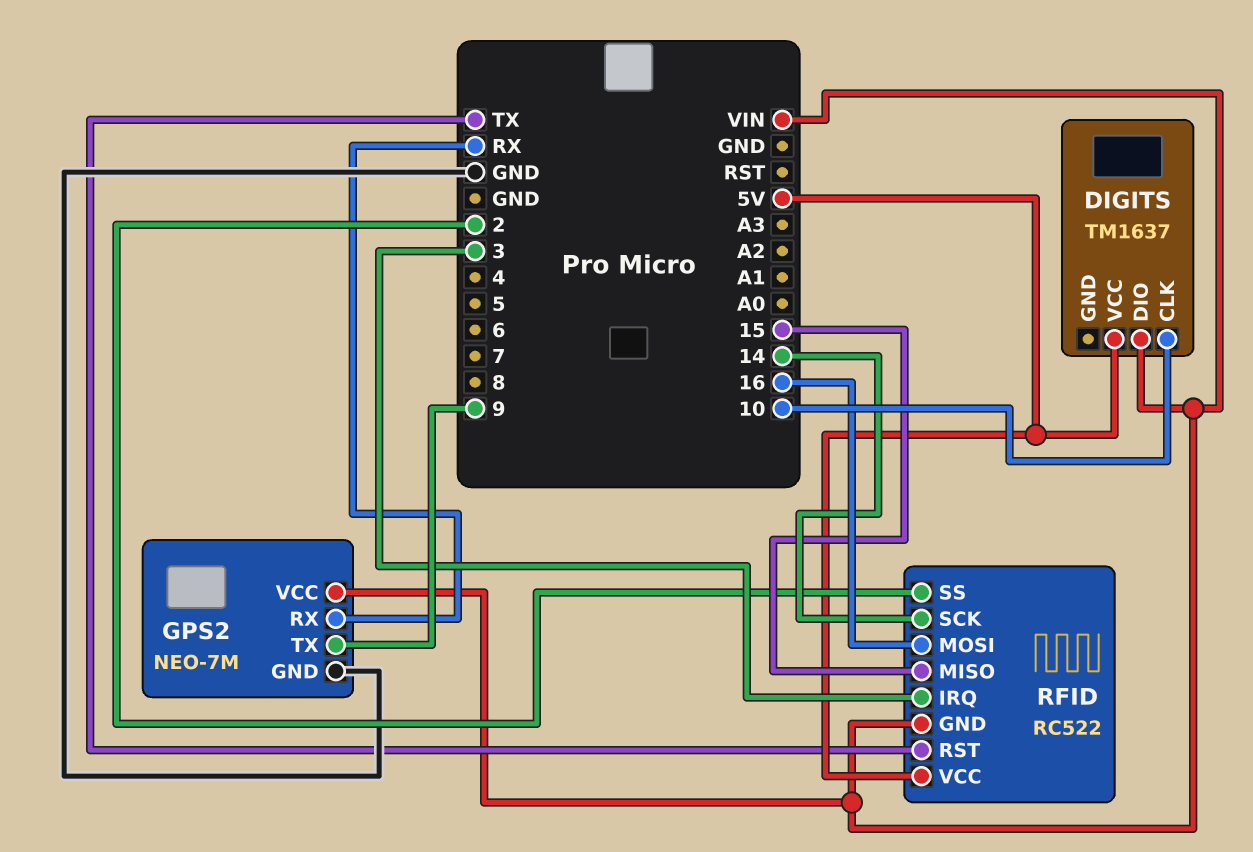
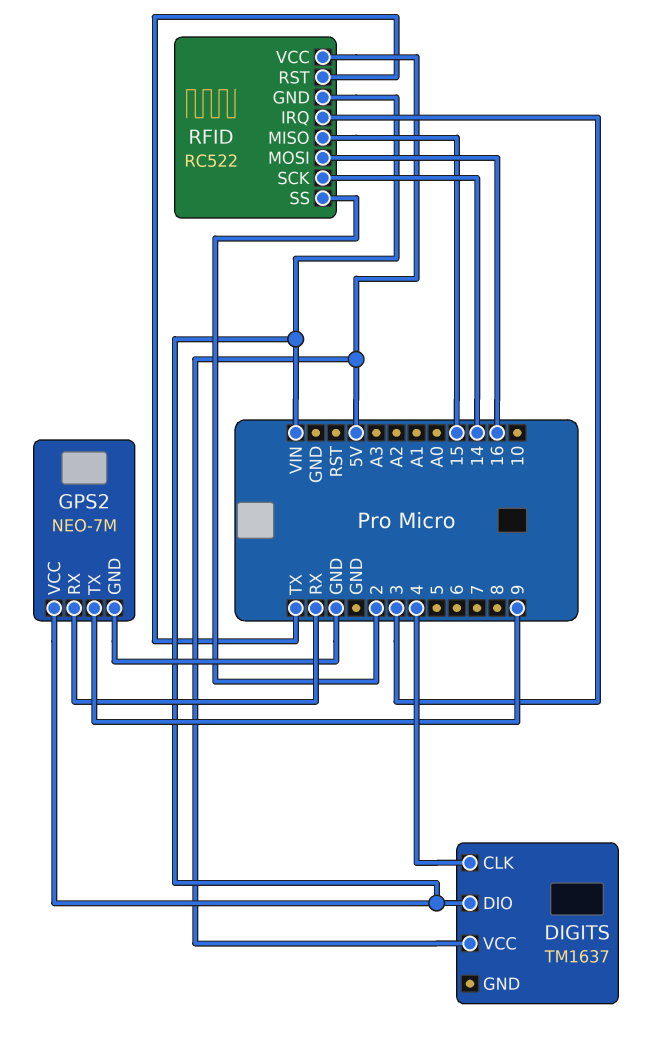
DIGITS pin CLK: 10 -> 4

